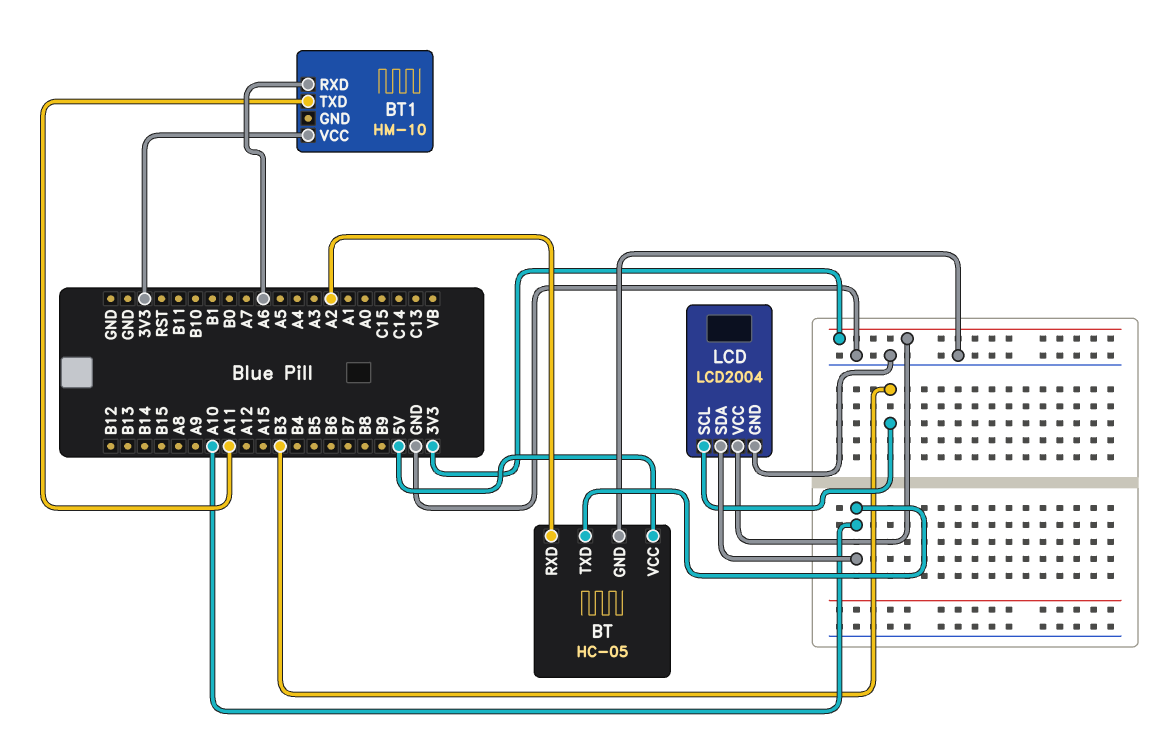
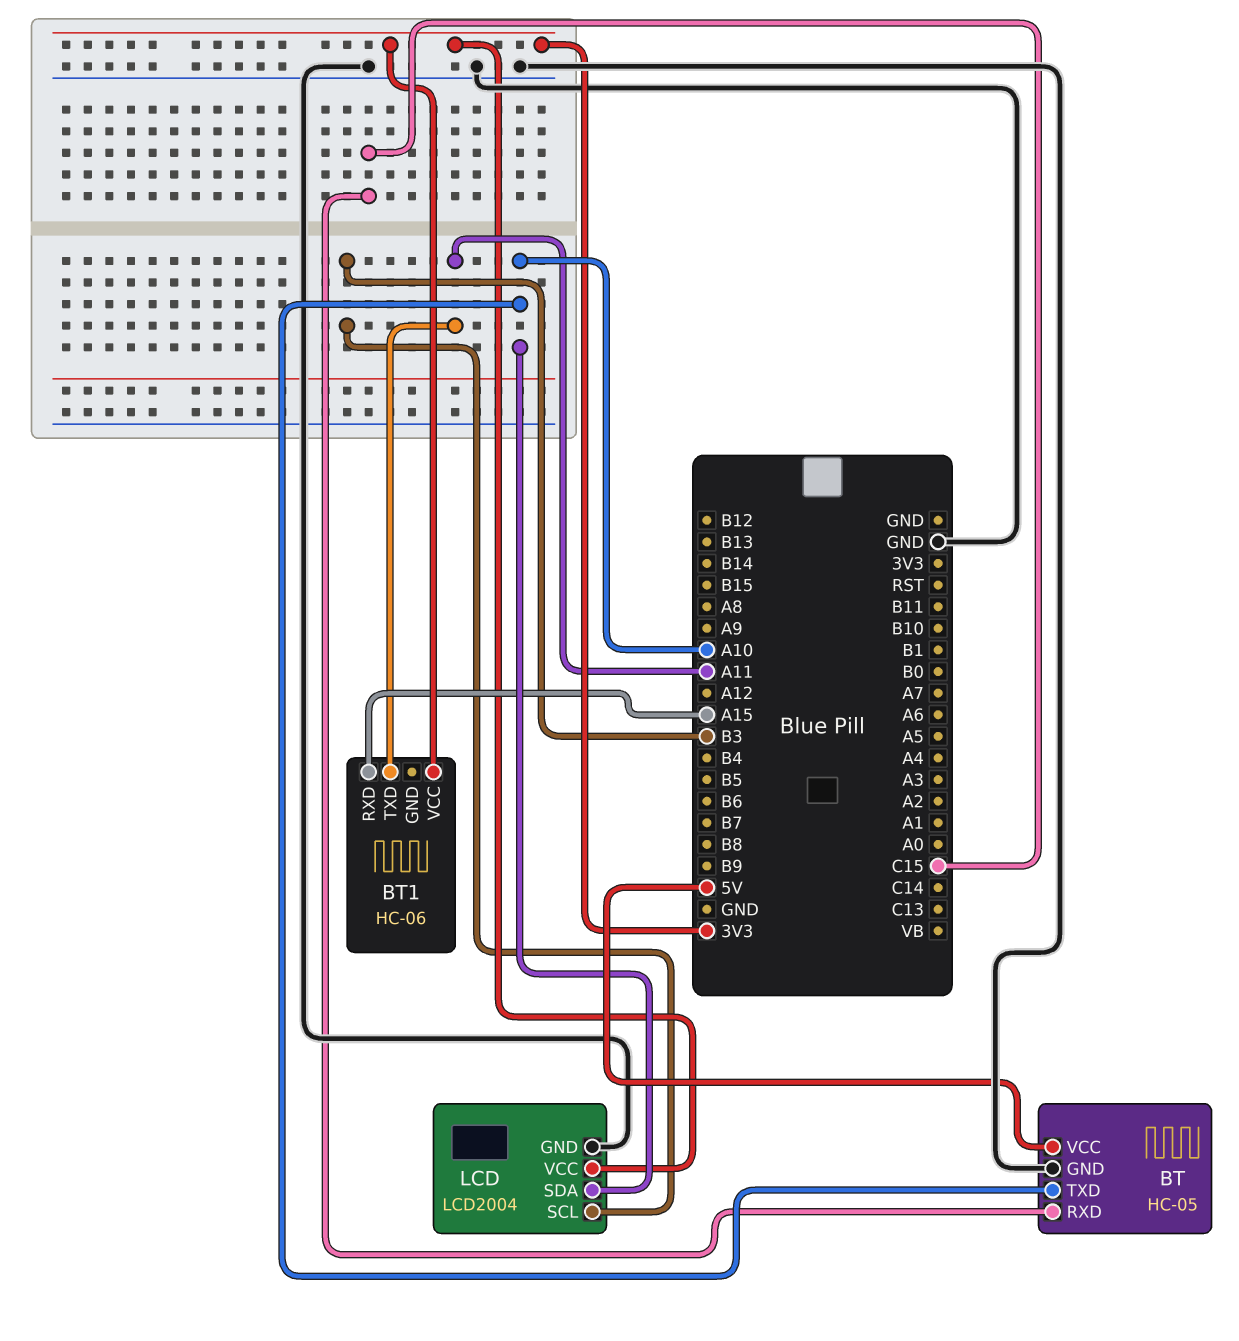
BT pin RXD: A2 -> C15
BT1: HM-10 -> HC-06
BT1 pin RXD: A6 -> A15

